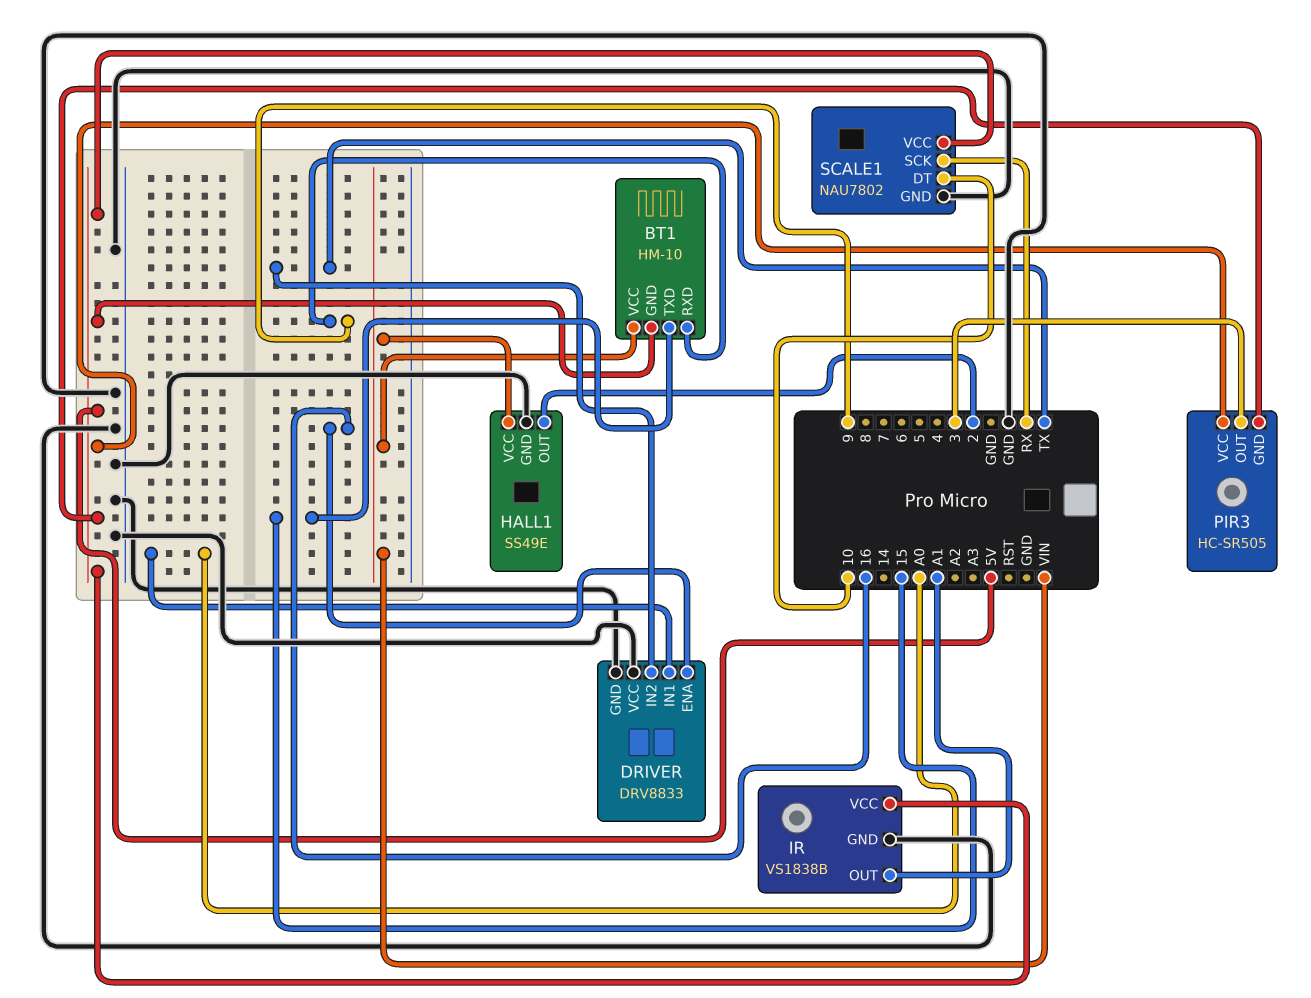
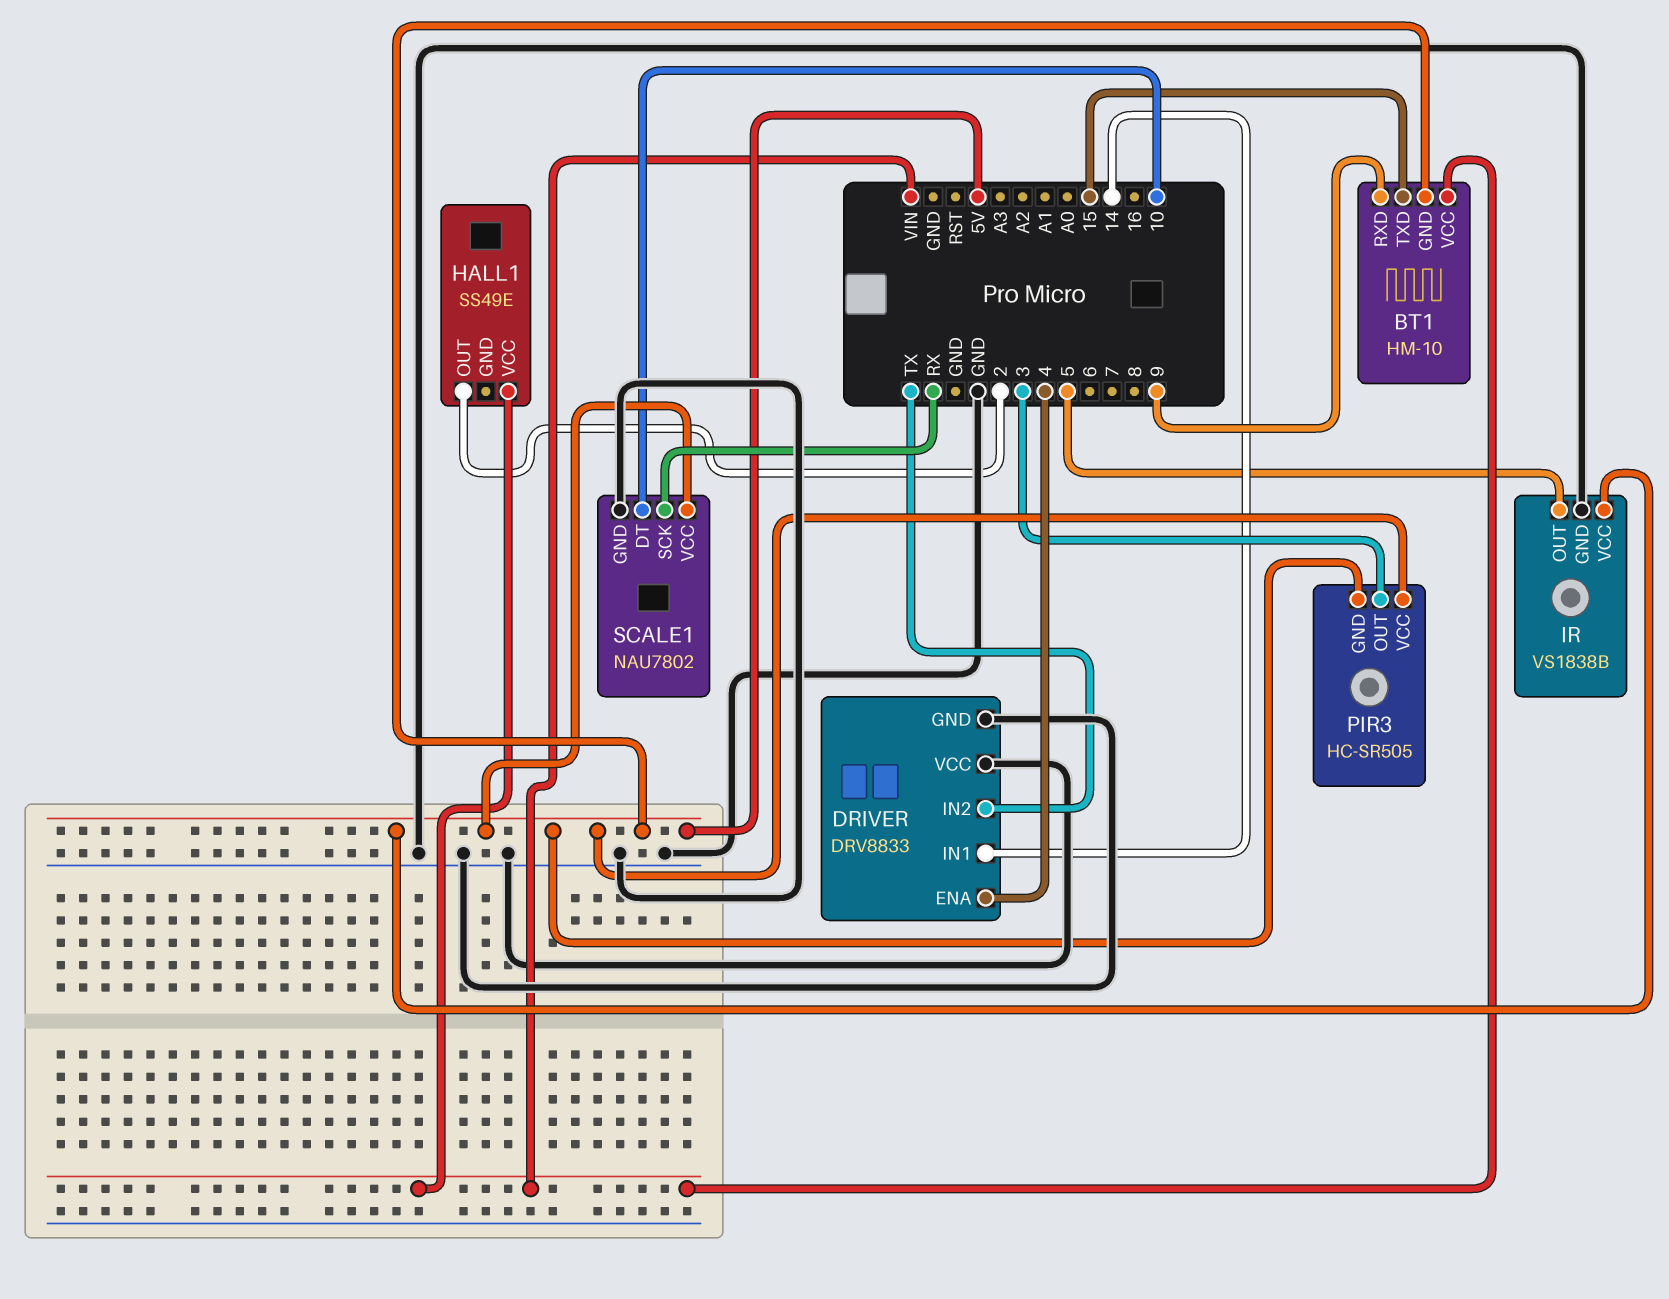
DRIVER pin ENA: 16 -> 4
DRIVER pin IN1: A0 -> 14
HALL1 pin GND: GND -> none
IR pin OUT: A1 -> 5

